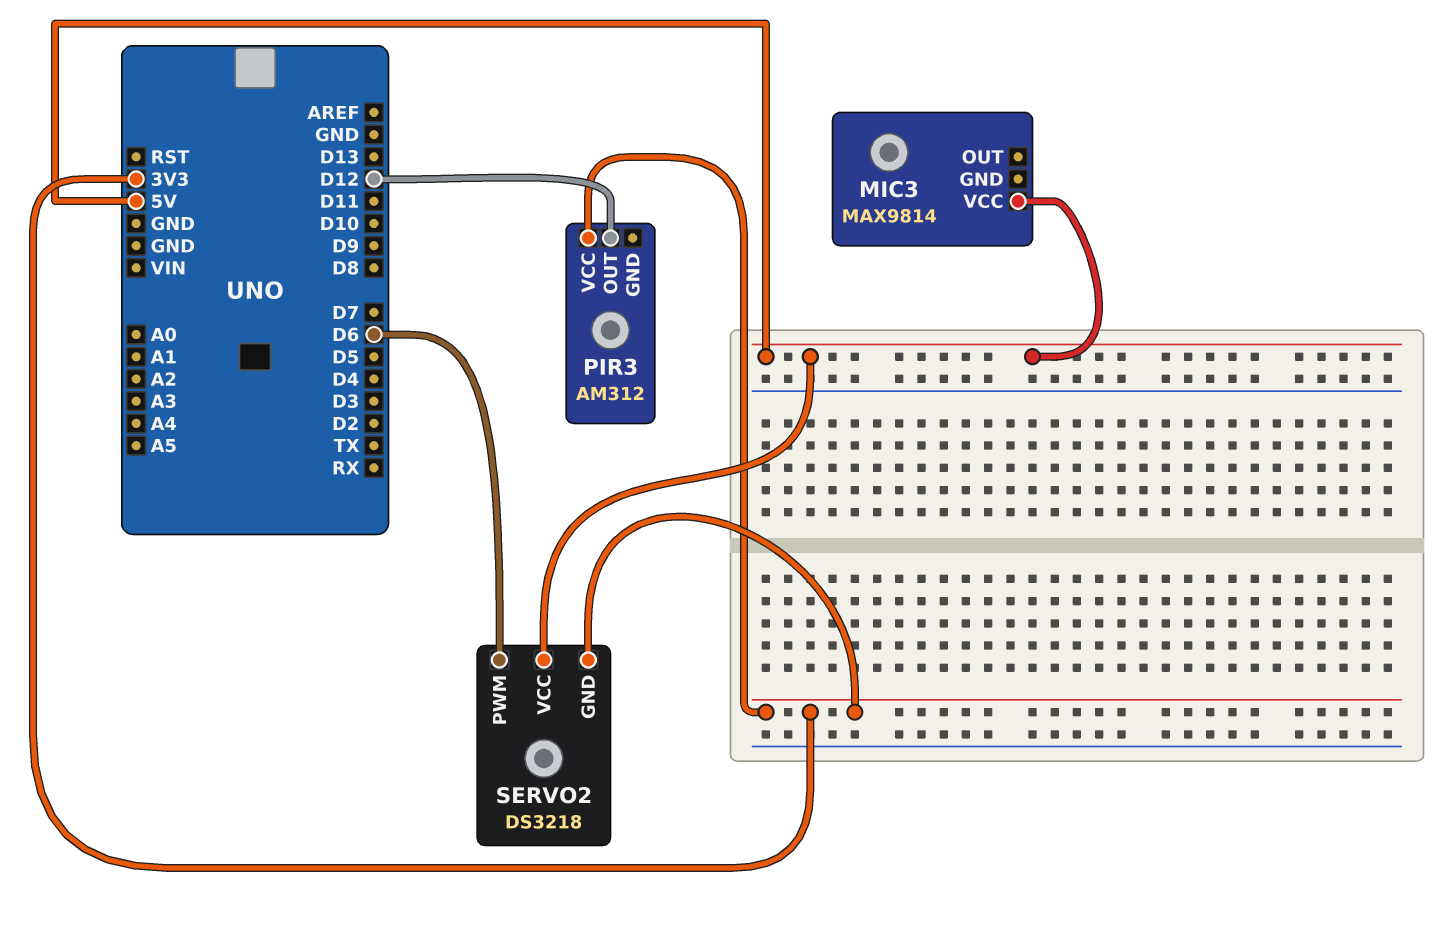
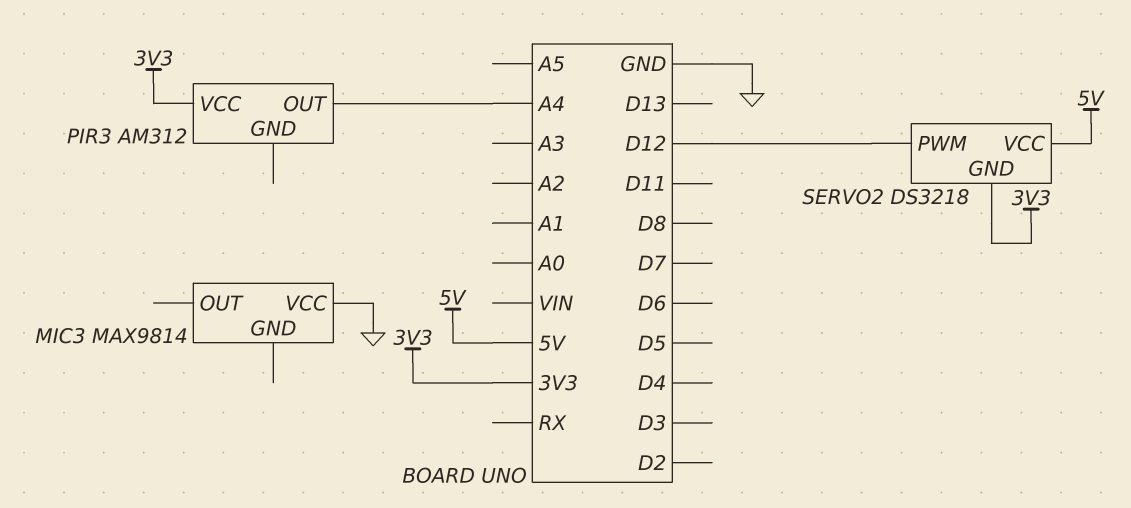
MIC3 pin VCC: 5V -> GND
PIR3 pin OUT: D12 -> A4
SERVO2 pin PWM: D6 -> D12

